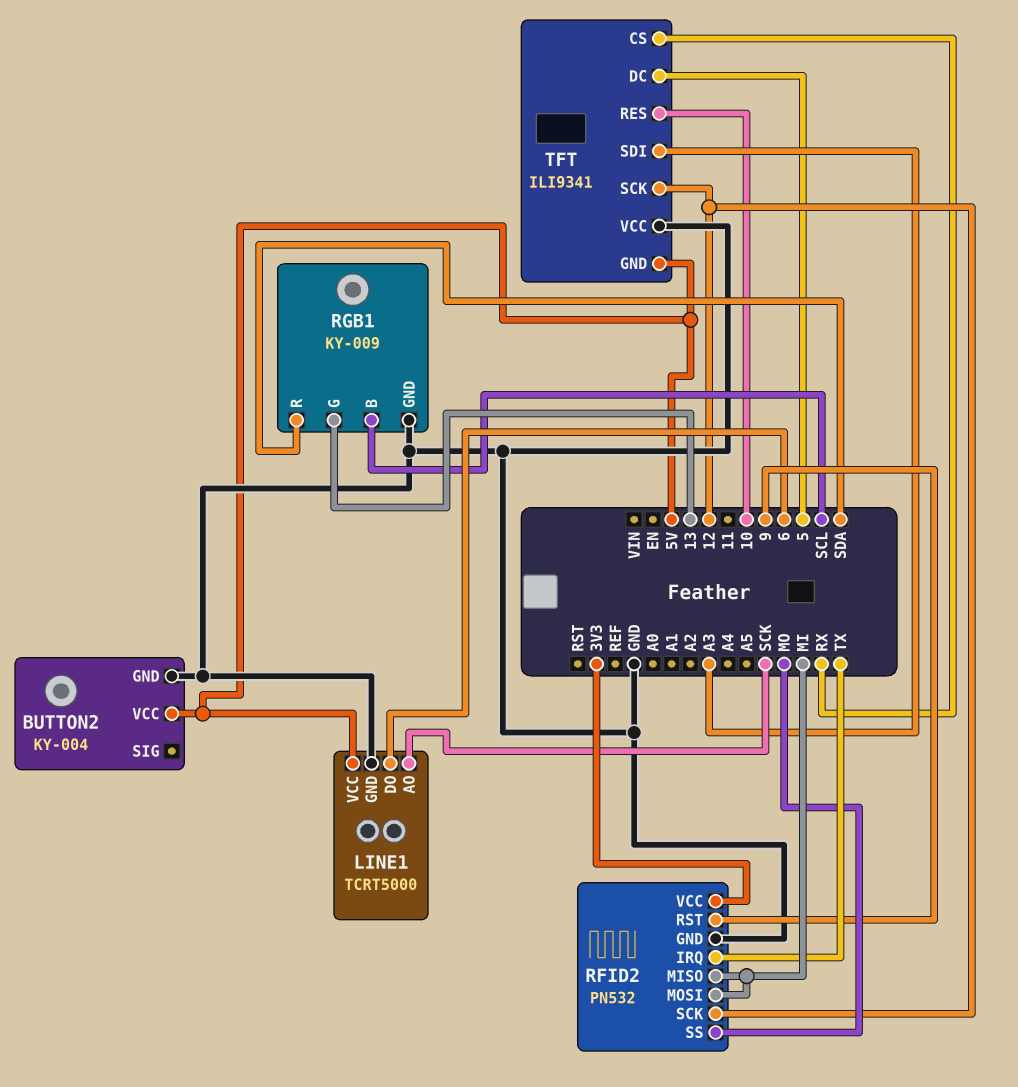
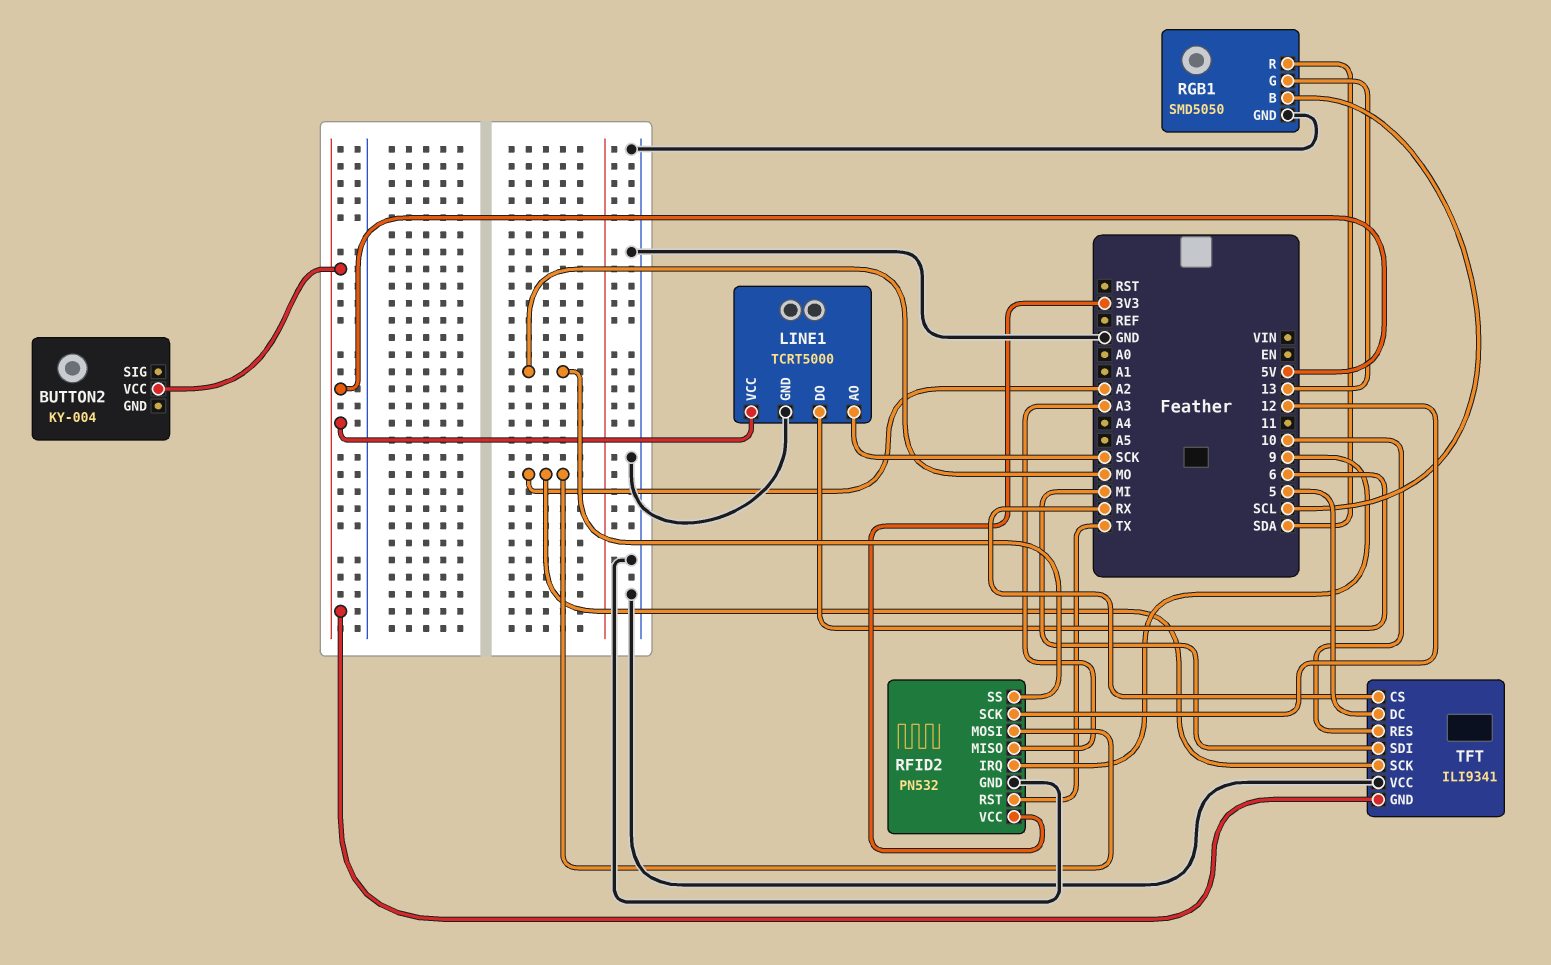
BUTTON2 pin GND: GND -> none
RFID2 pin IRQ: TX -> 9
RFID2 pin MISO: MI -> A3
RFID2 pin MOSI: MI -> A2
RFID2 pin RST: 9 -> TX
RGB1: KY-009 -> SMD5050
TFT pin SCK: 12 -> A2
TFT pin SDI: A3 -> MI

